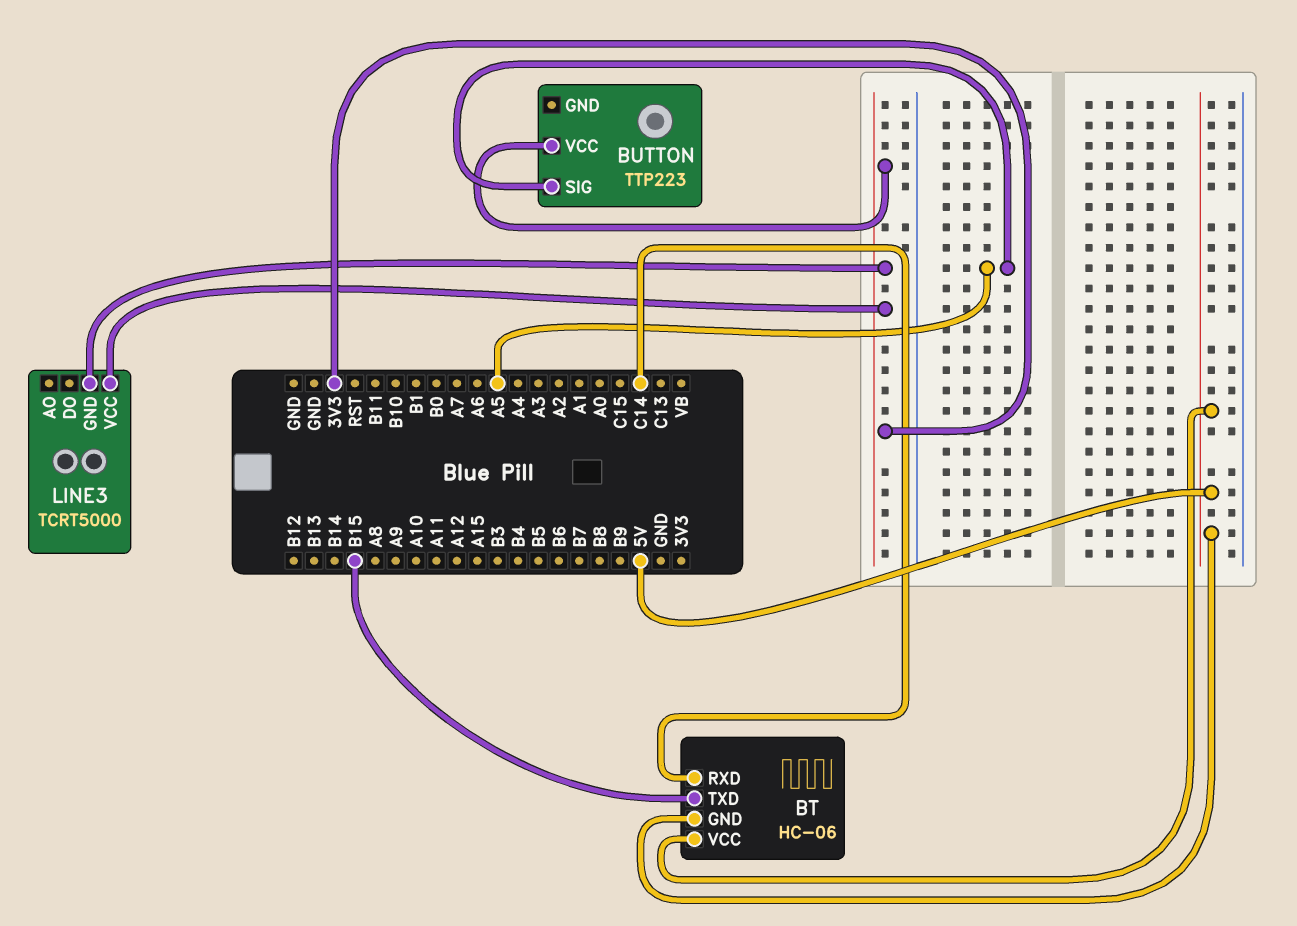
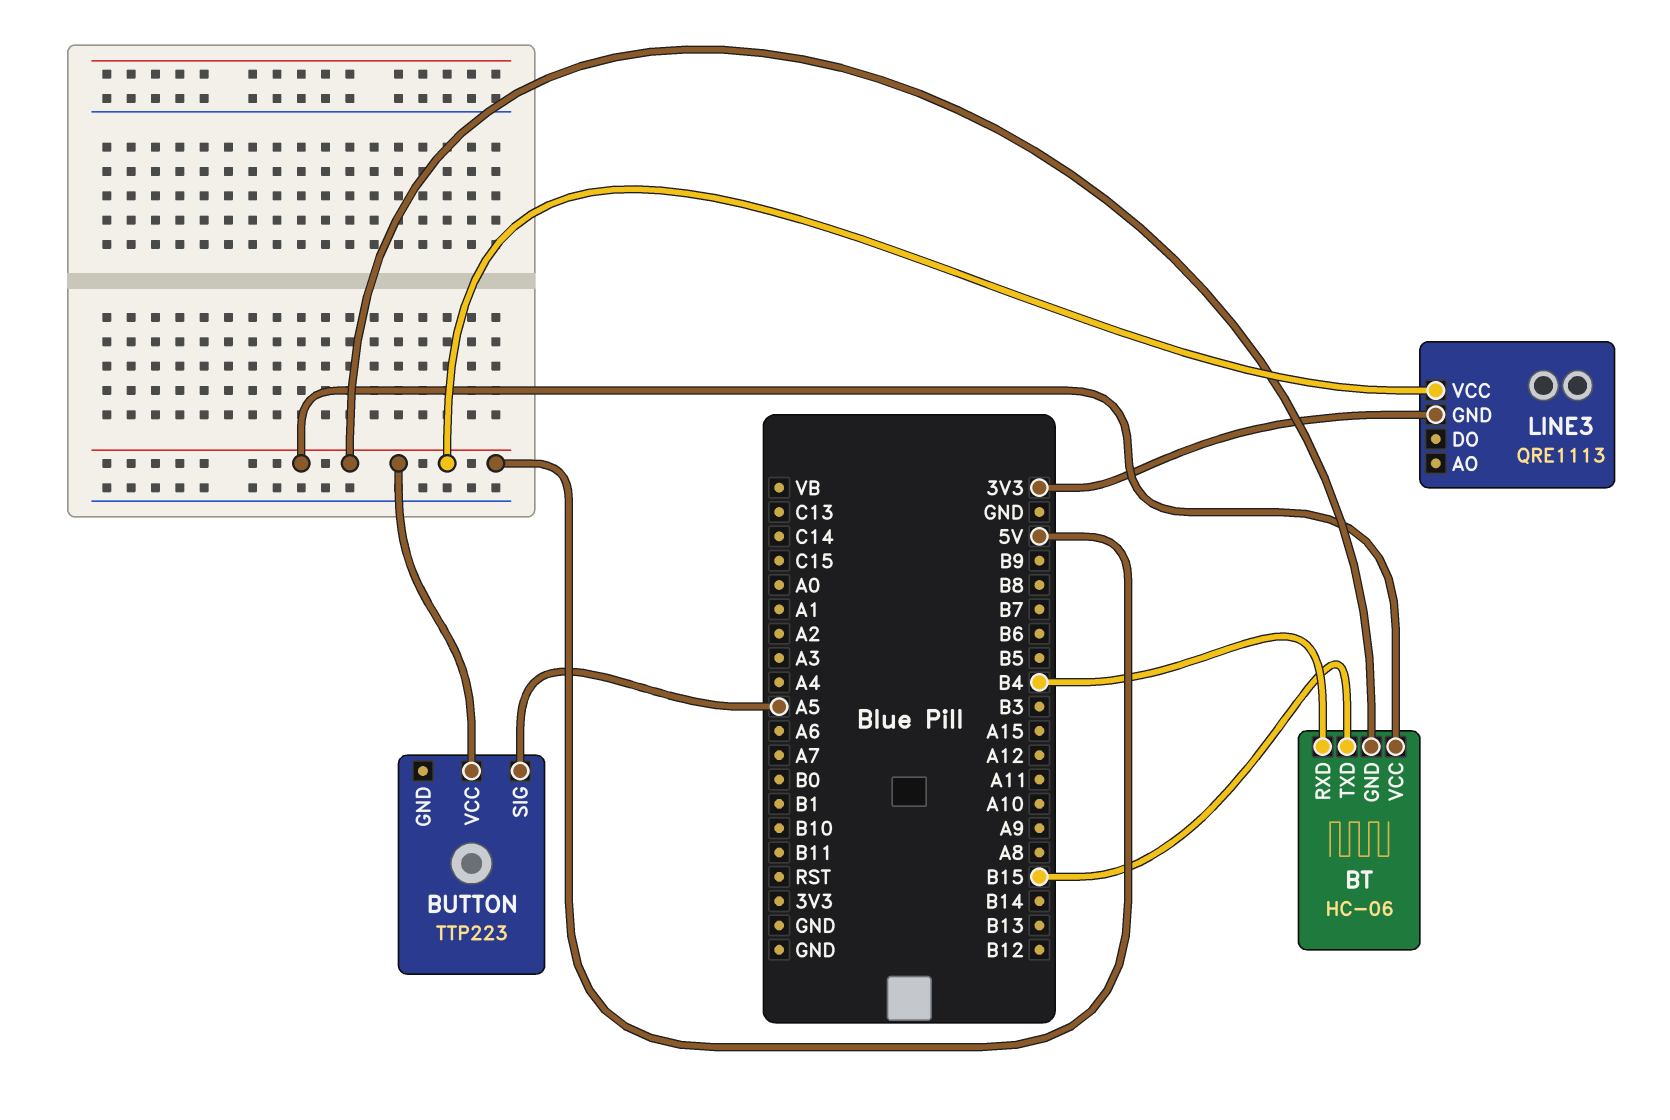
BT pin RXD: C14 -> B4
BUTTON pin VCC: 3V3 -> 5V
LINE3: TCRT5000 -> QRE1113
LINE3 pin VCC: 3V3 -> 5V

